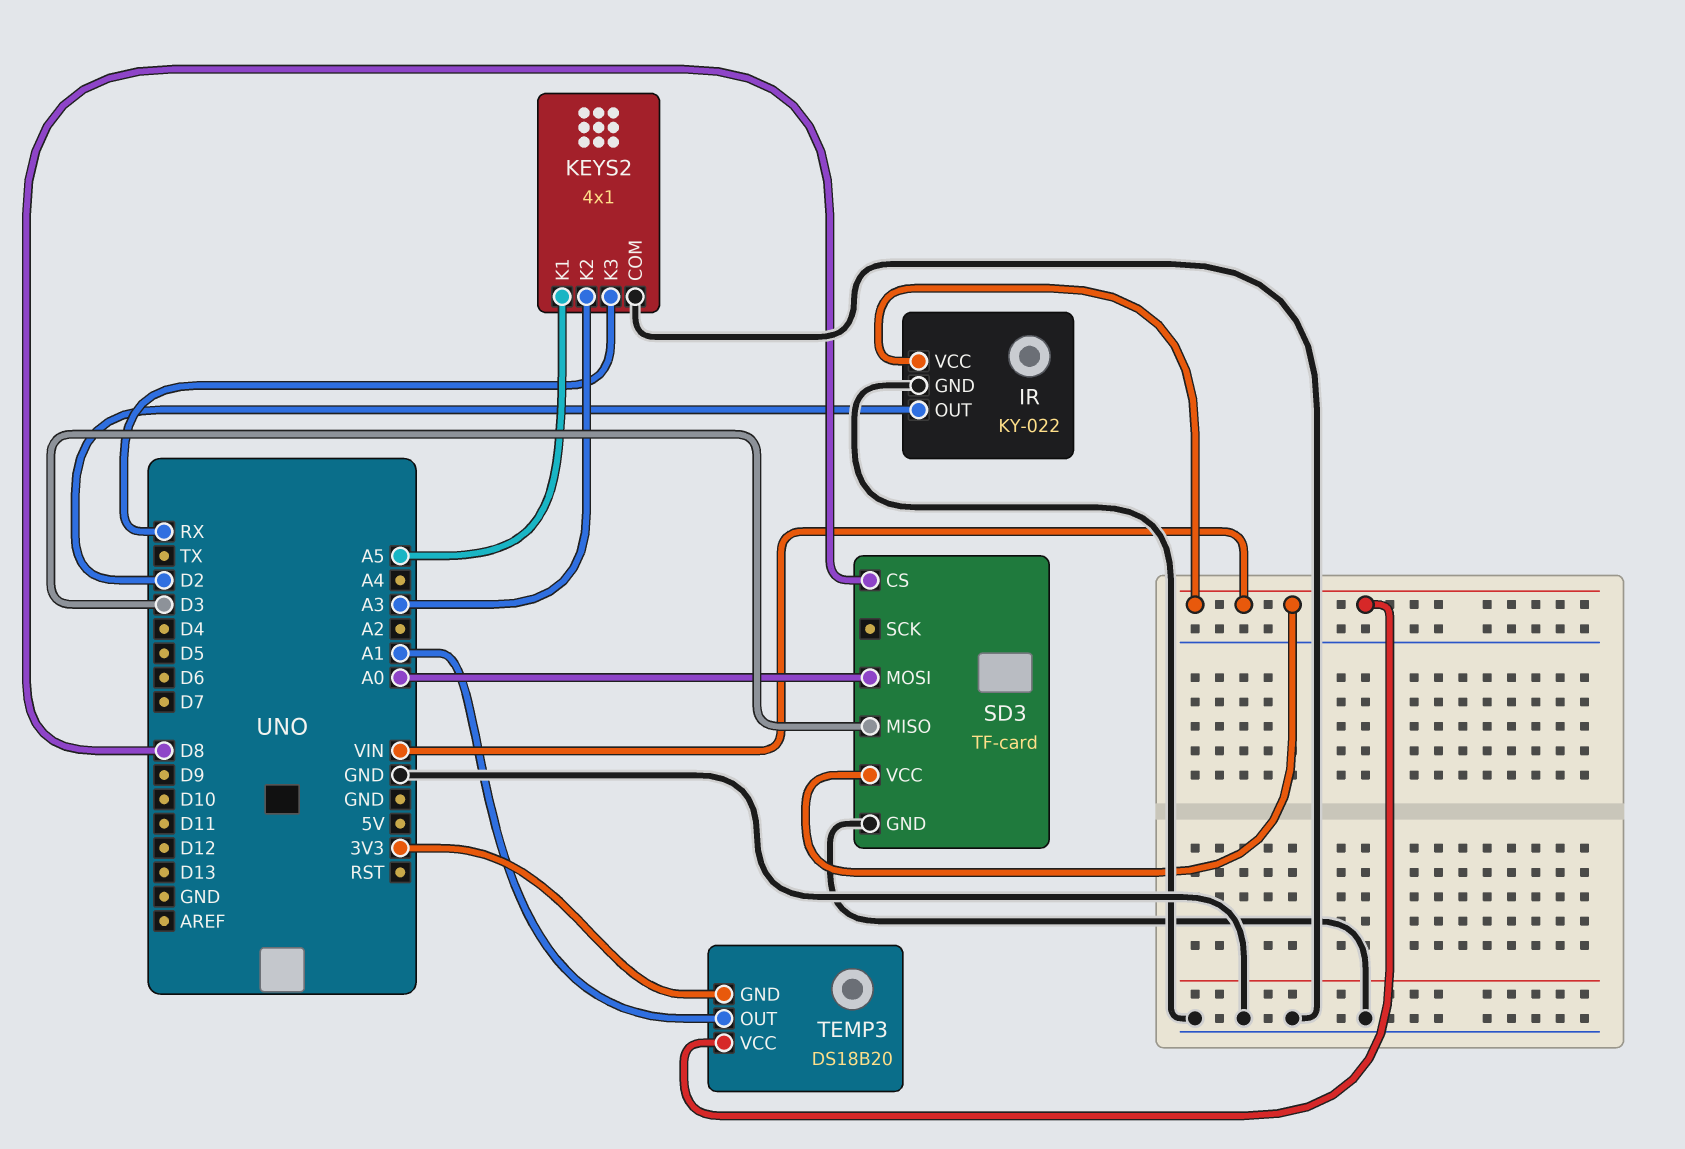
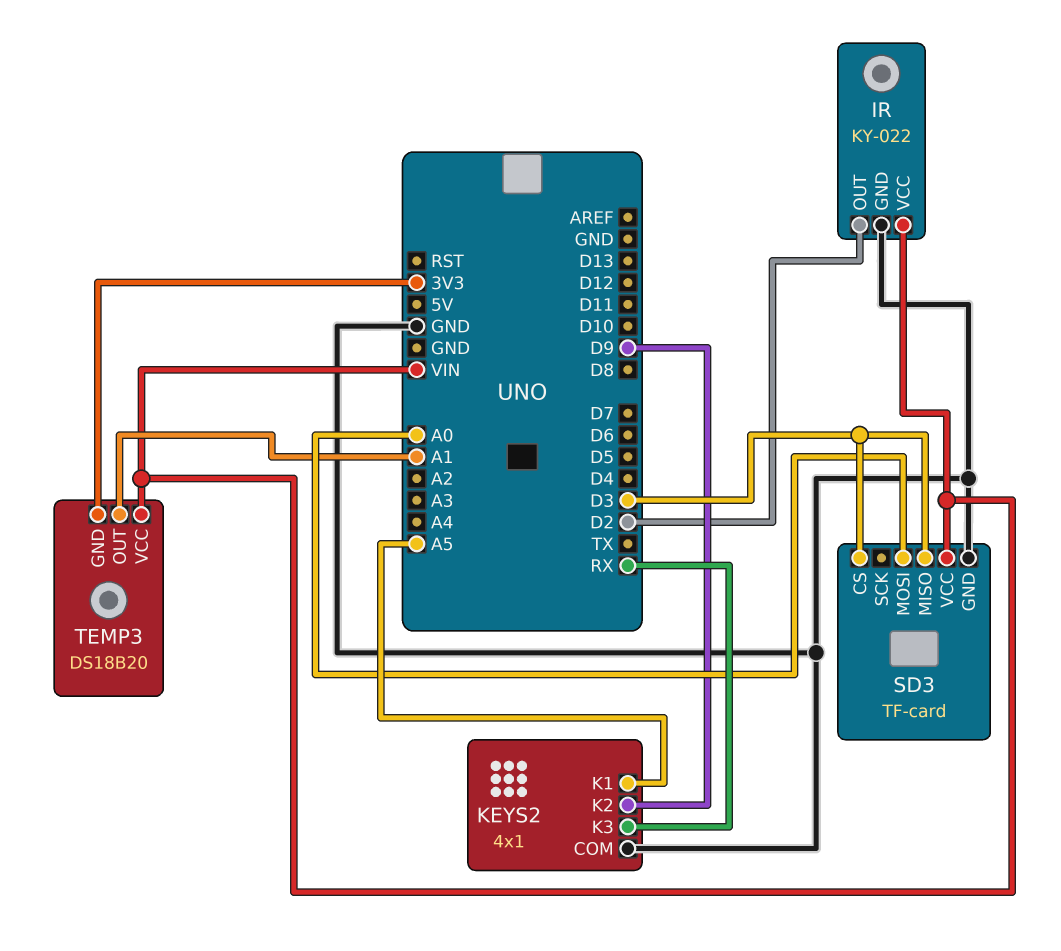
KEYS2 pin K2: A3 -> D9
SD3 pin CS: D8 -> D3

